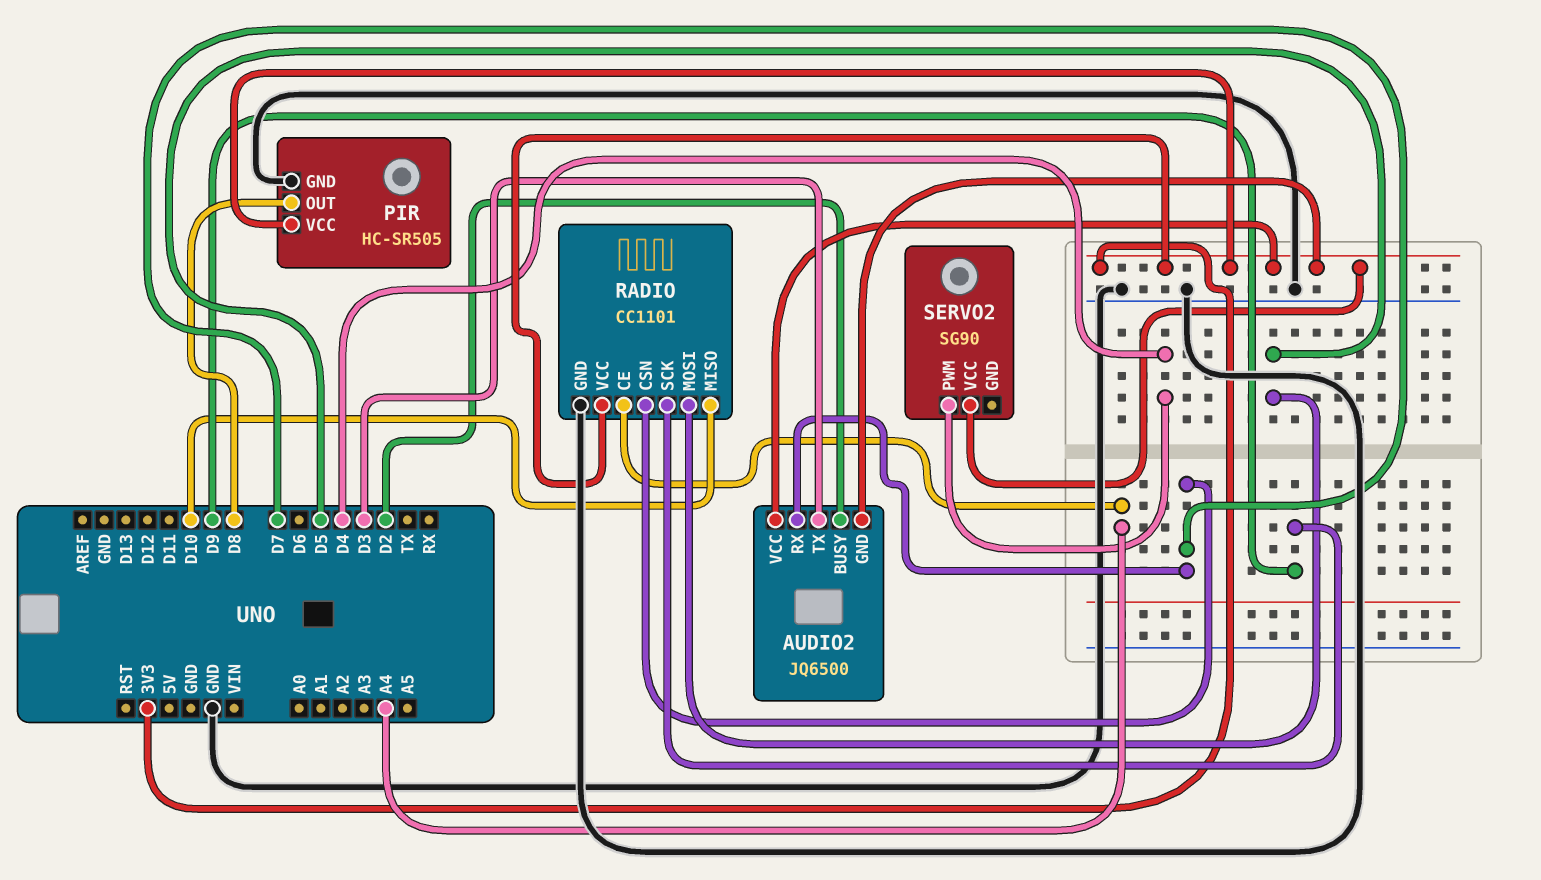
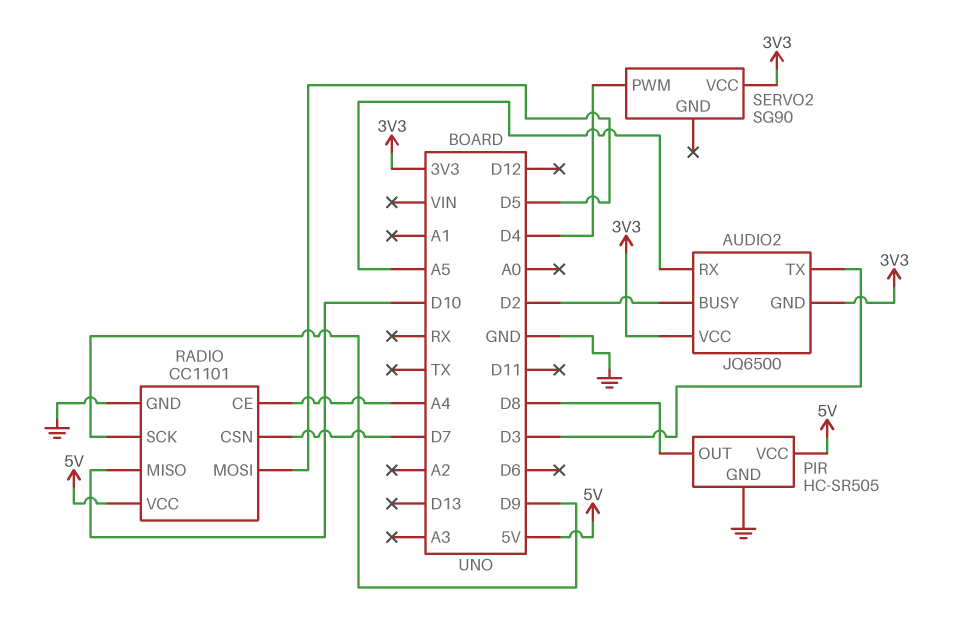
AUDIO2 pin RX: D7 -> A5
PIR pin VCC: 3V3 -> 5V
RADIO pin VCC: 3V3 -> 5V

